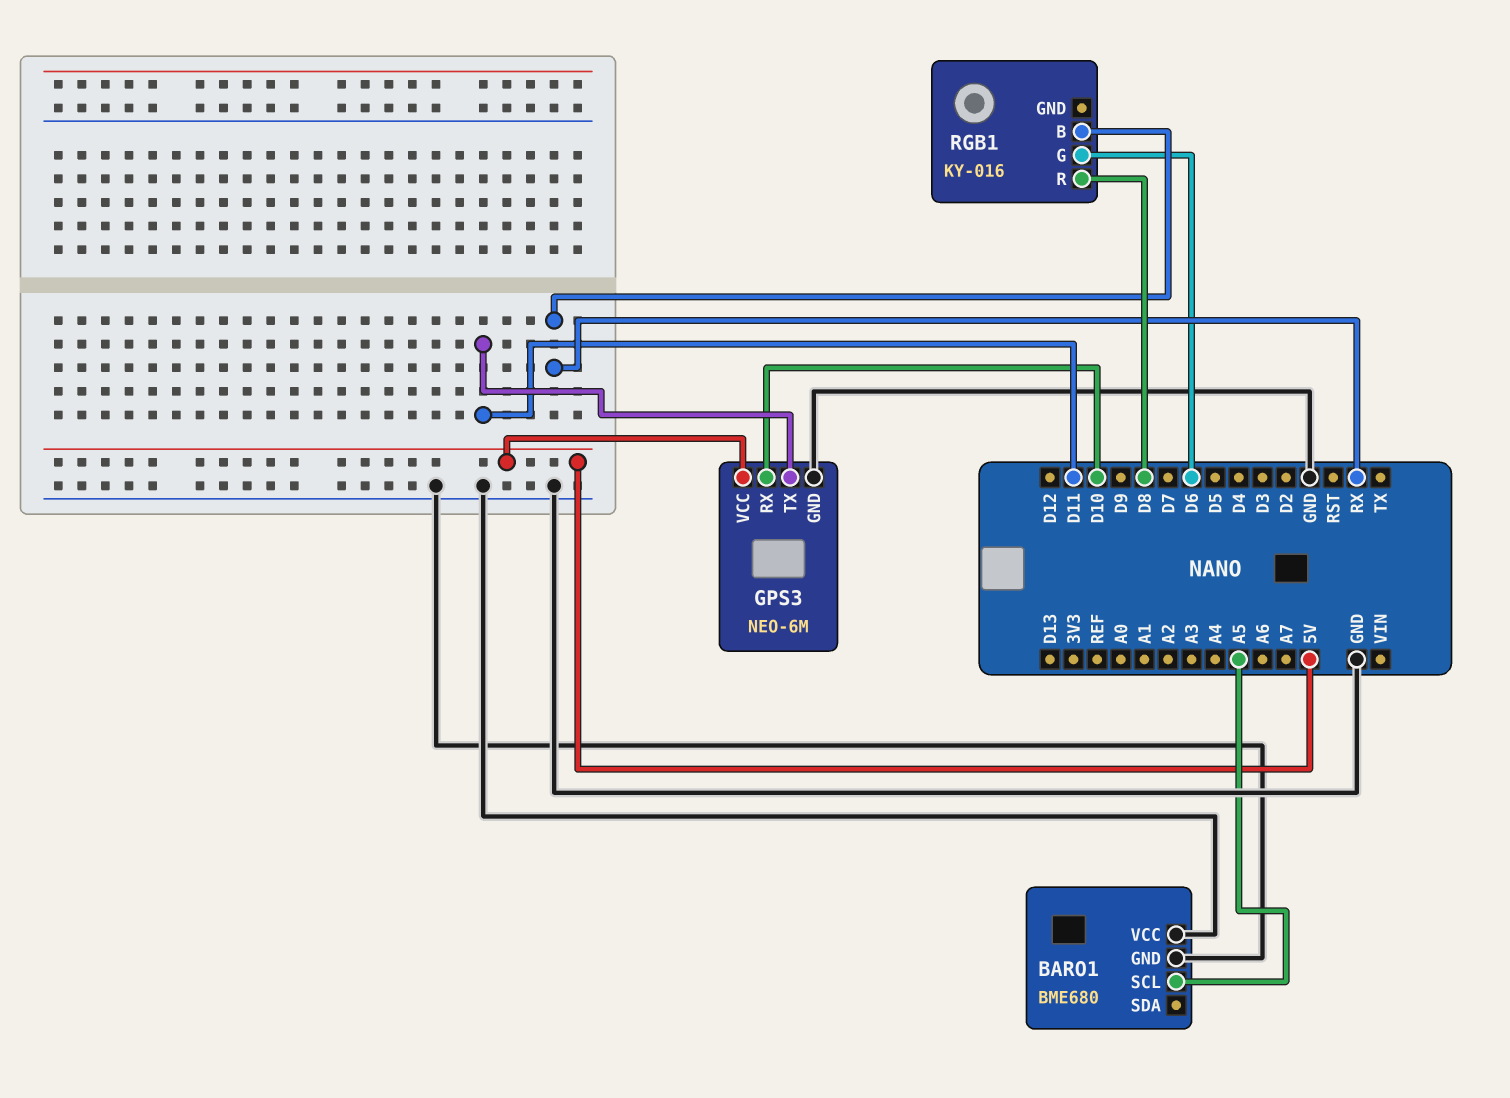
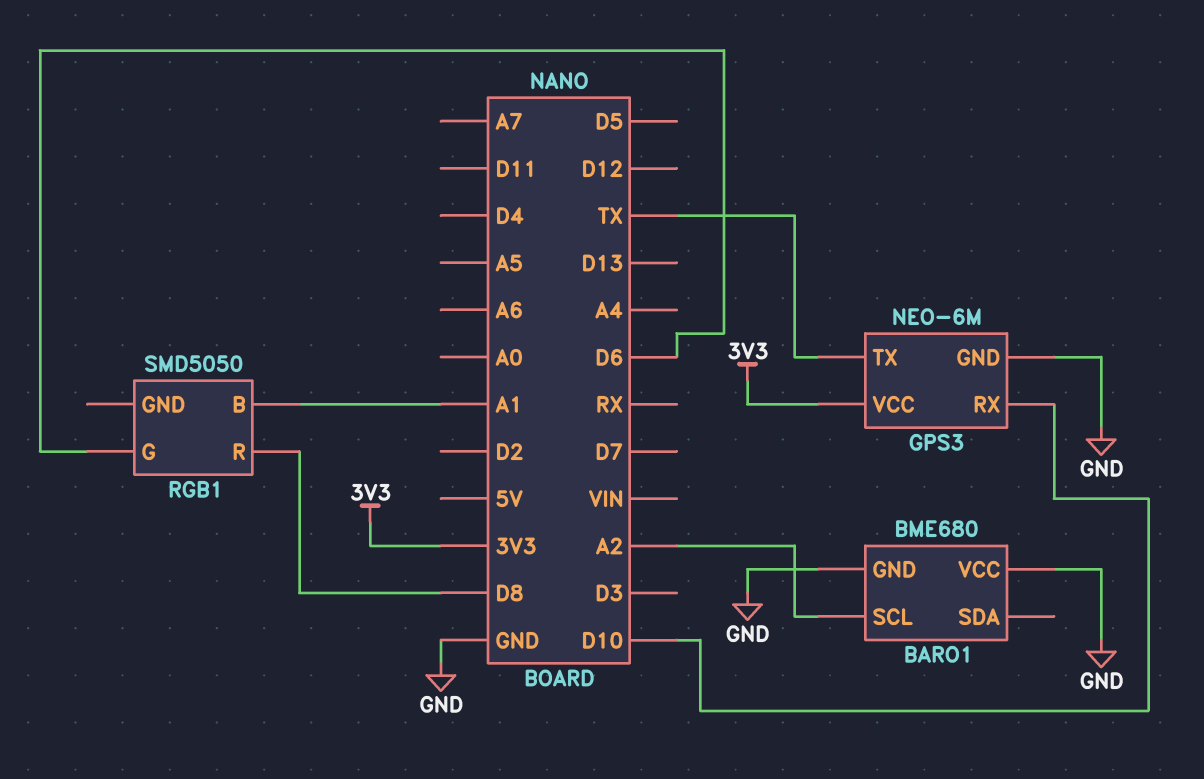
BARO1 pin SCL: A5 -> A2
GPS3 pin TX: D11 -> TX
GPS3 pin VCC: 5V -> 3V3
RGB1: KY-016 -> SMD5050
RGB1 pin B: RX -> A1

